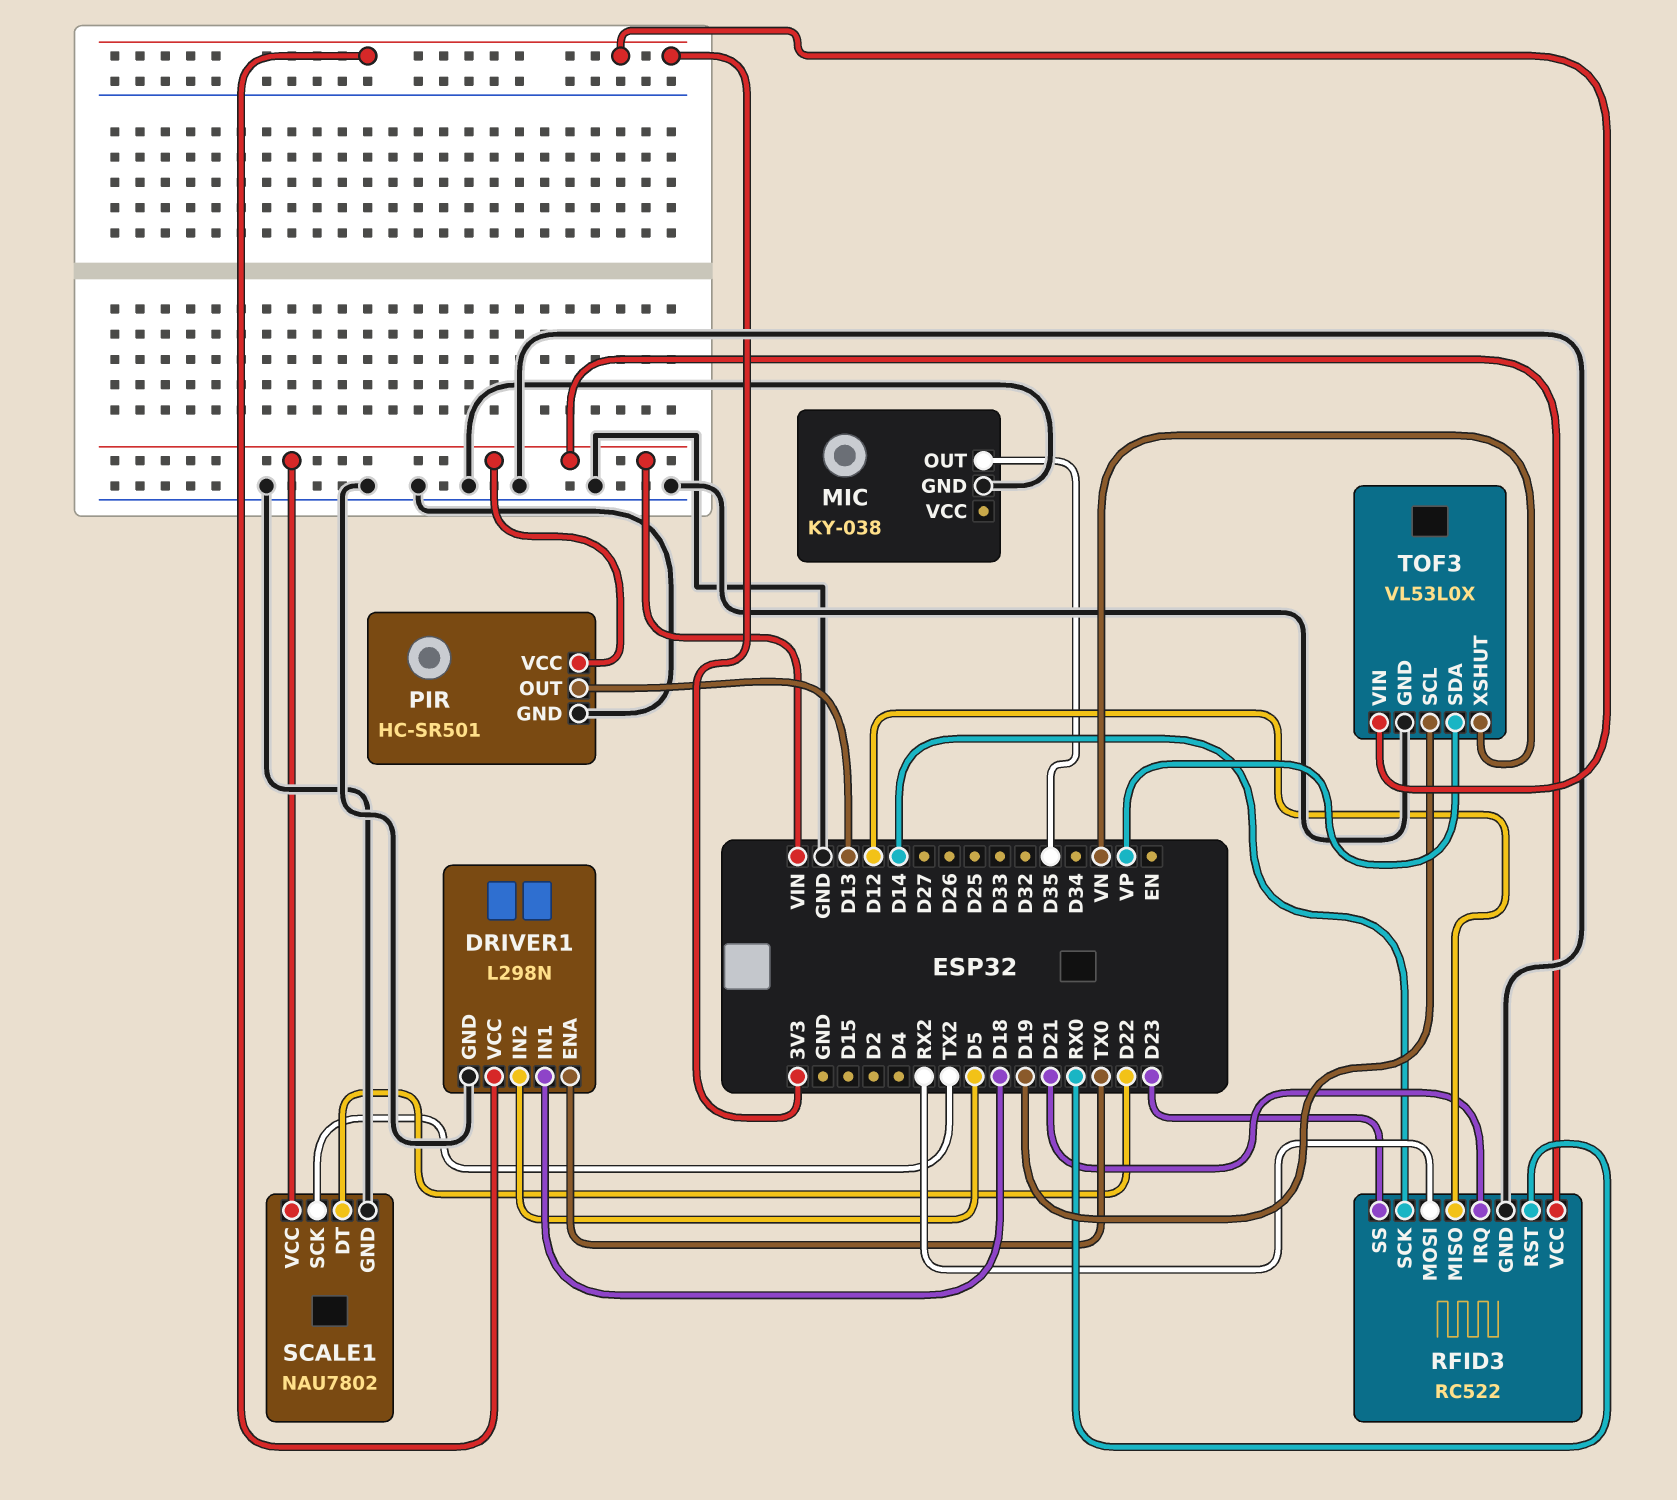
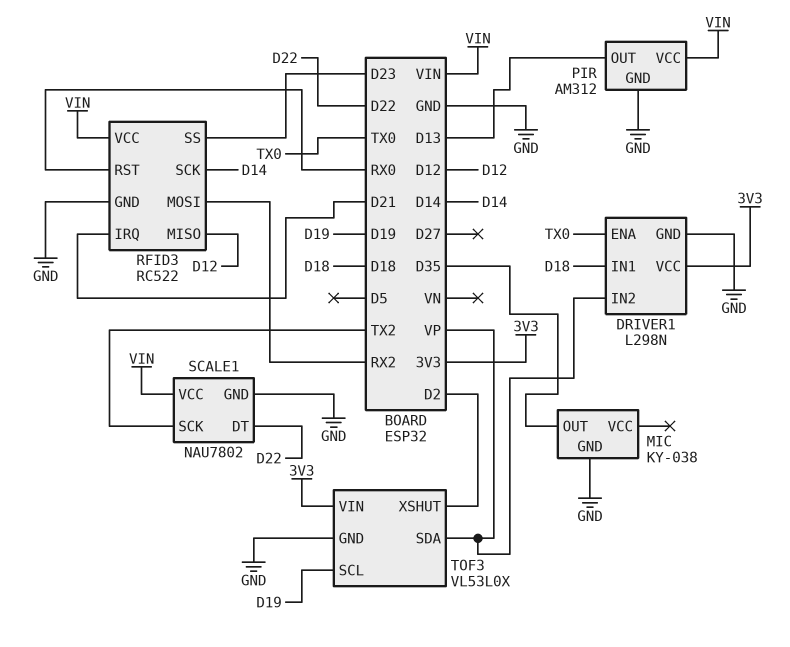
DRIVER1 pin IN2: D5 -> VP
PIR: HC-SR501 -> AM312
TOF3 pin XSHUT: VN -> D2

